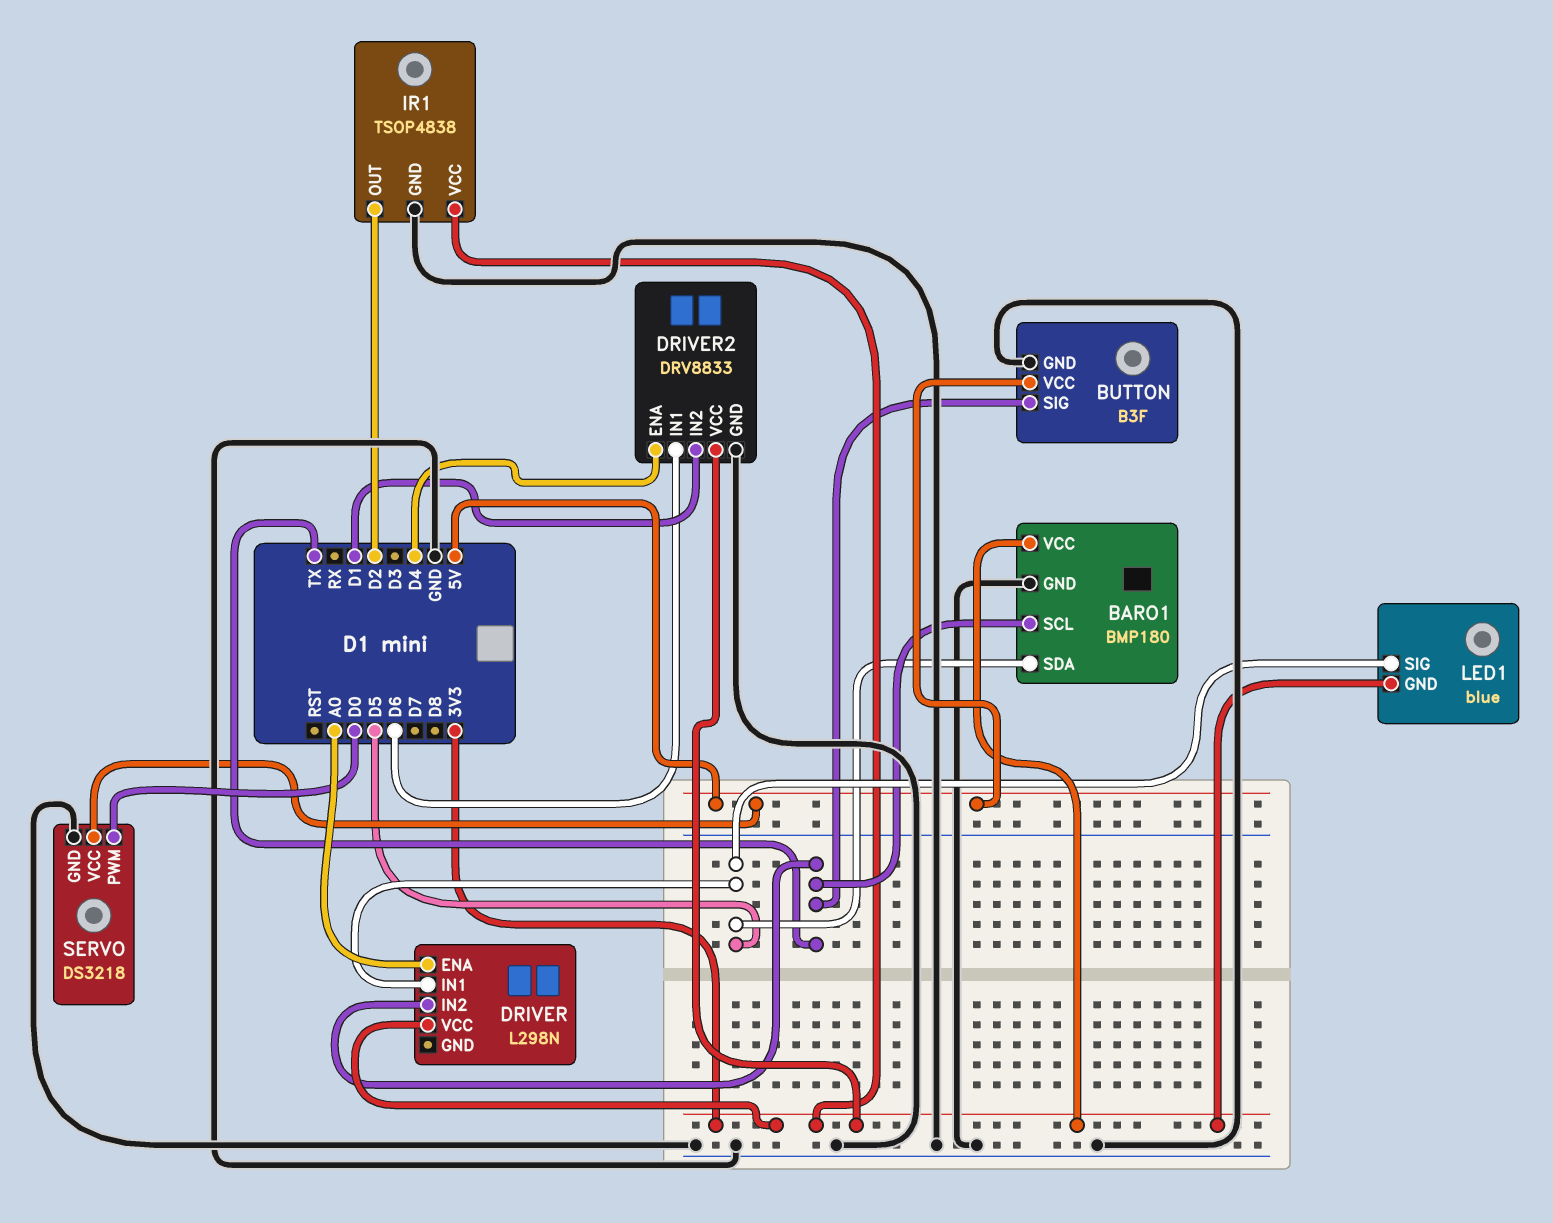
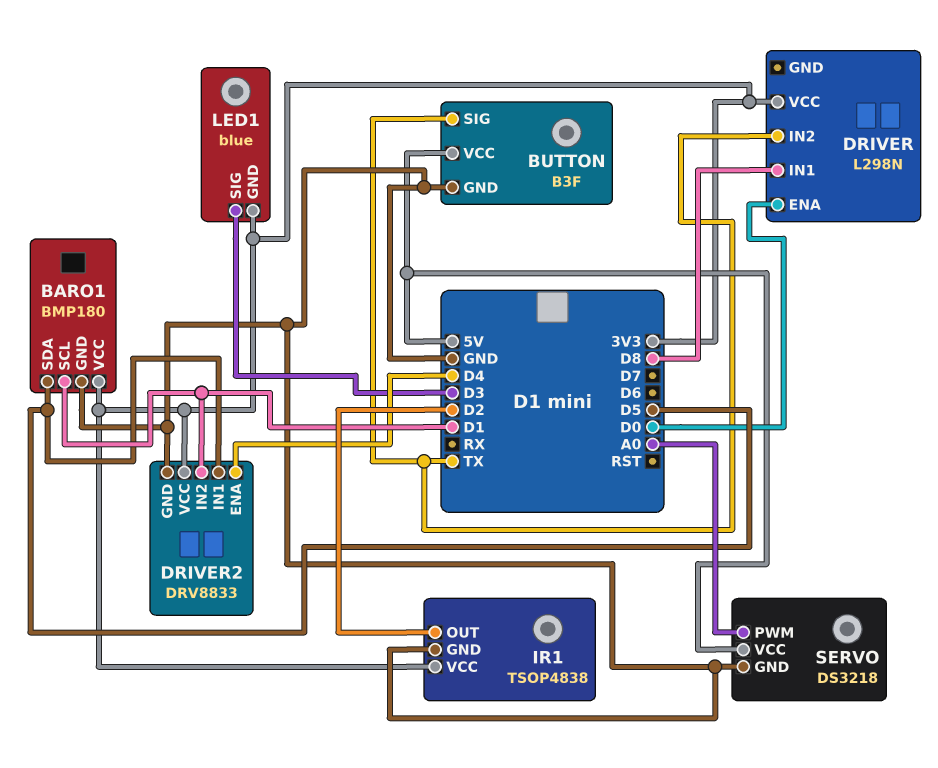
BARO1 pin SCL: TX -> D1
DRIVER pin ENA: A0 -> D0
DRIVER pin IN1: D5 -> D8
DRIVER2 pin IN1: D6 -> D5
LED1 pin SIG: D5 -> D3
SERVO pin PWM: D0 -> A0

